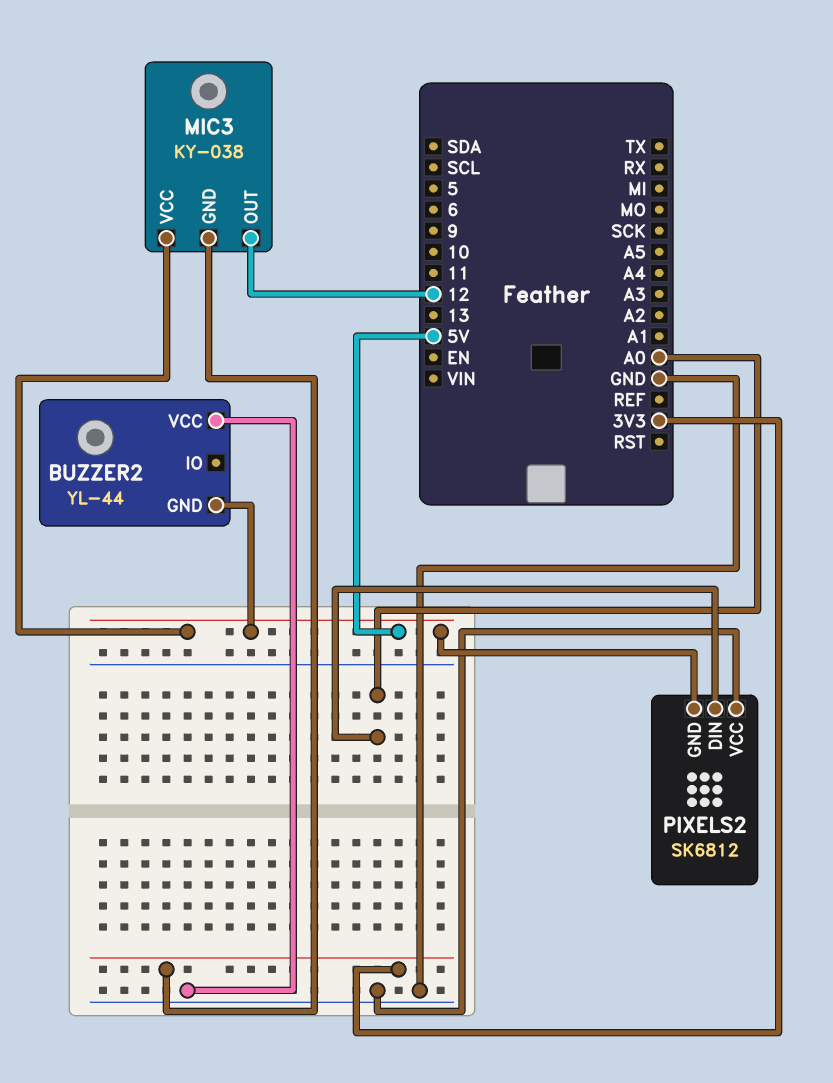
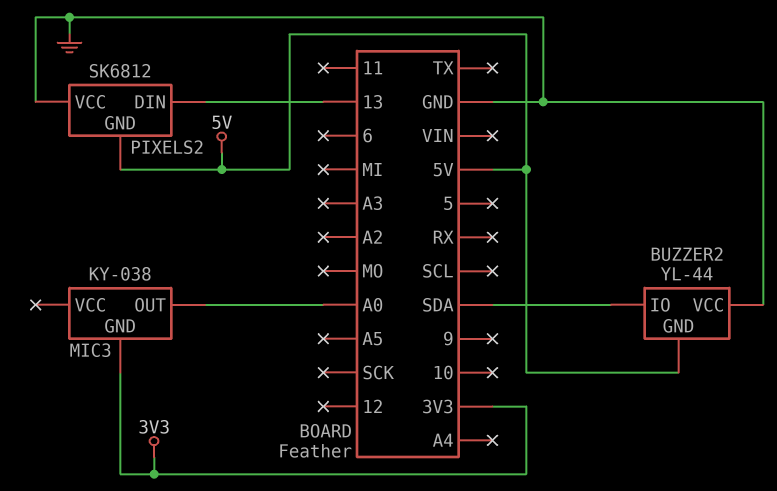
BUZZER2 pin IO: none -> SDA
MIC3 pin OUT: 12 -> A0
MIC3 pin VCC: 5V -> none
PIXELS2 pin DIN: A0 -> 13

